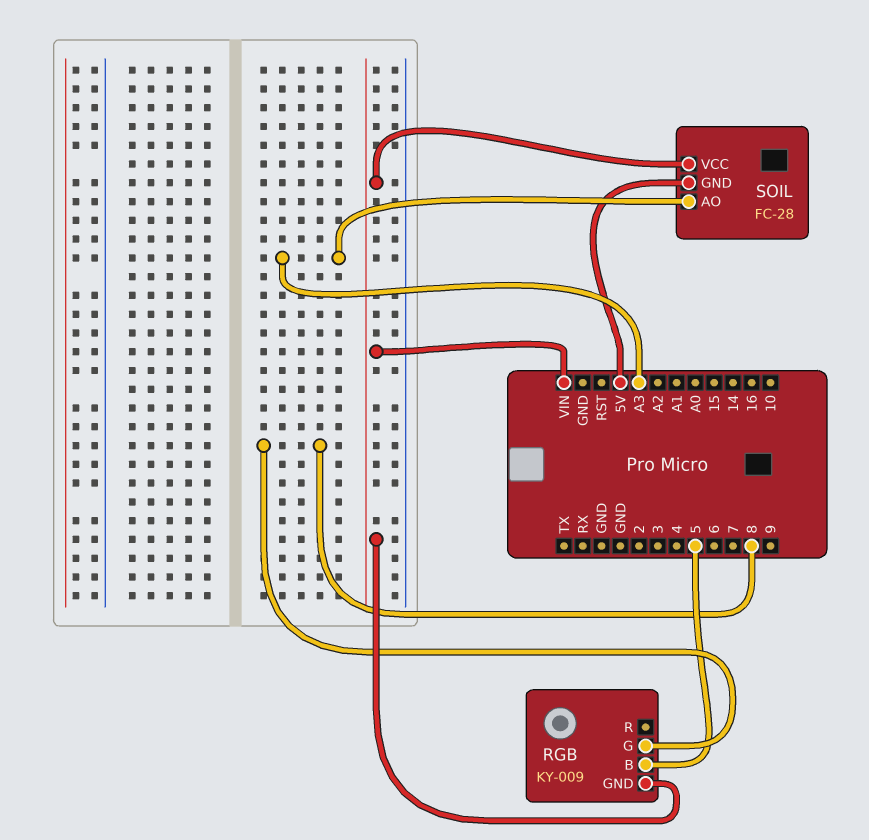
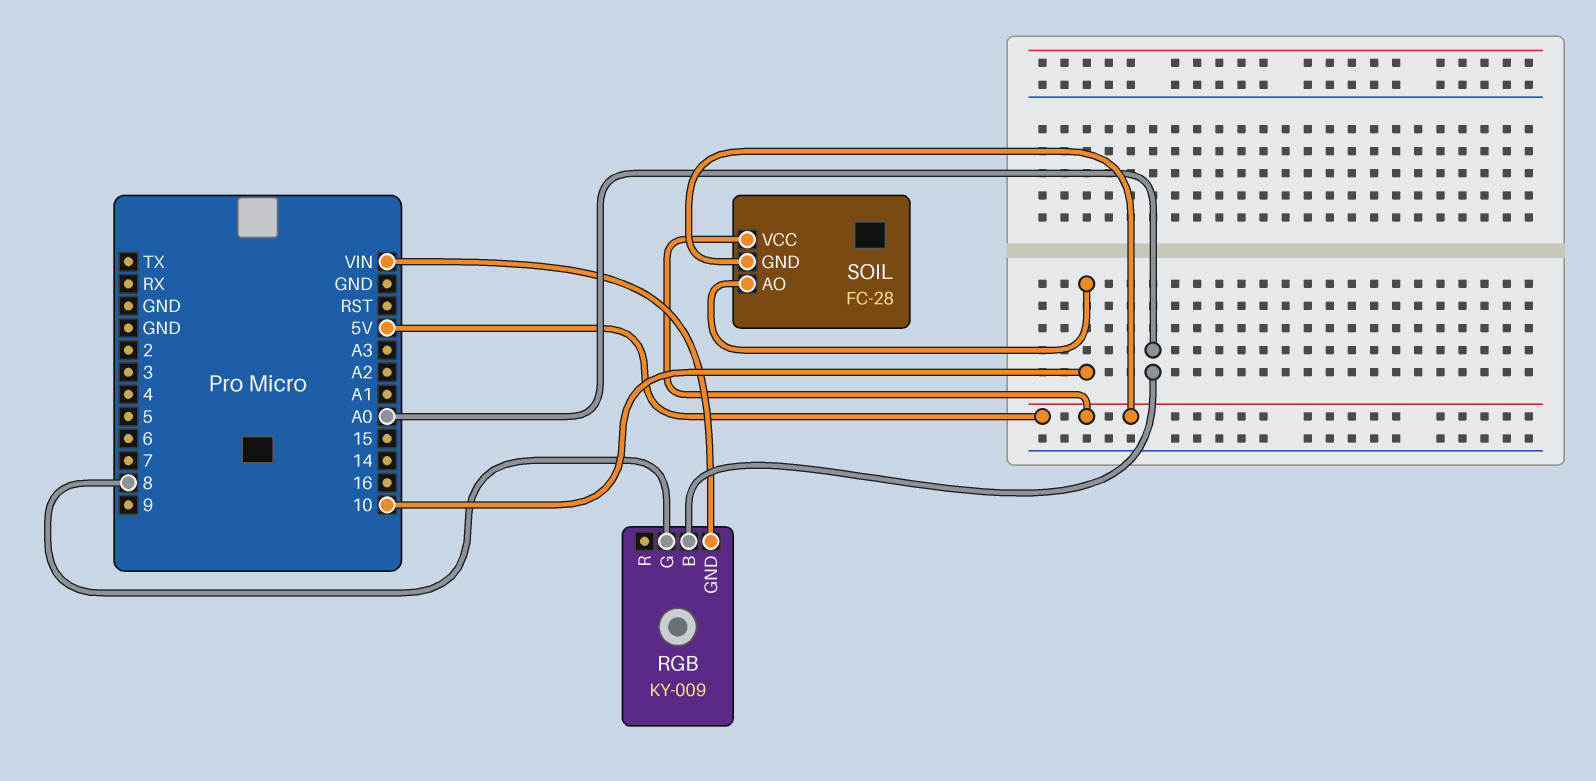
RGB pin B: 5 -> A0
SOIL pin AO: A3 -> 10
SOIL pin VCC: VIN -> 5V

